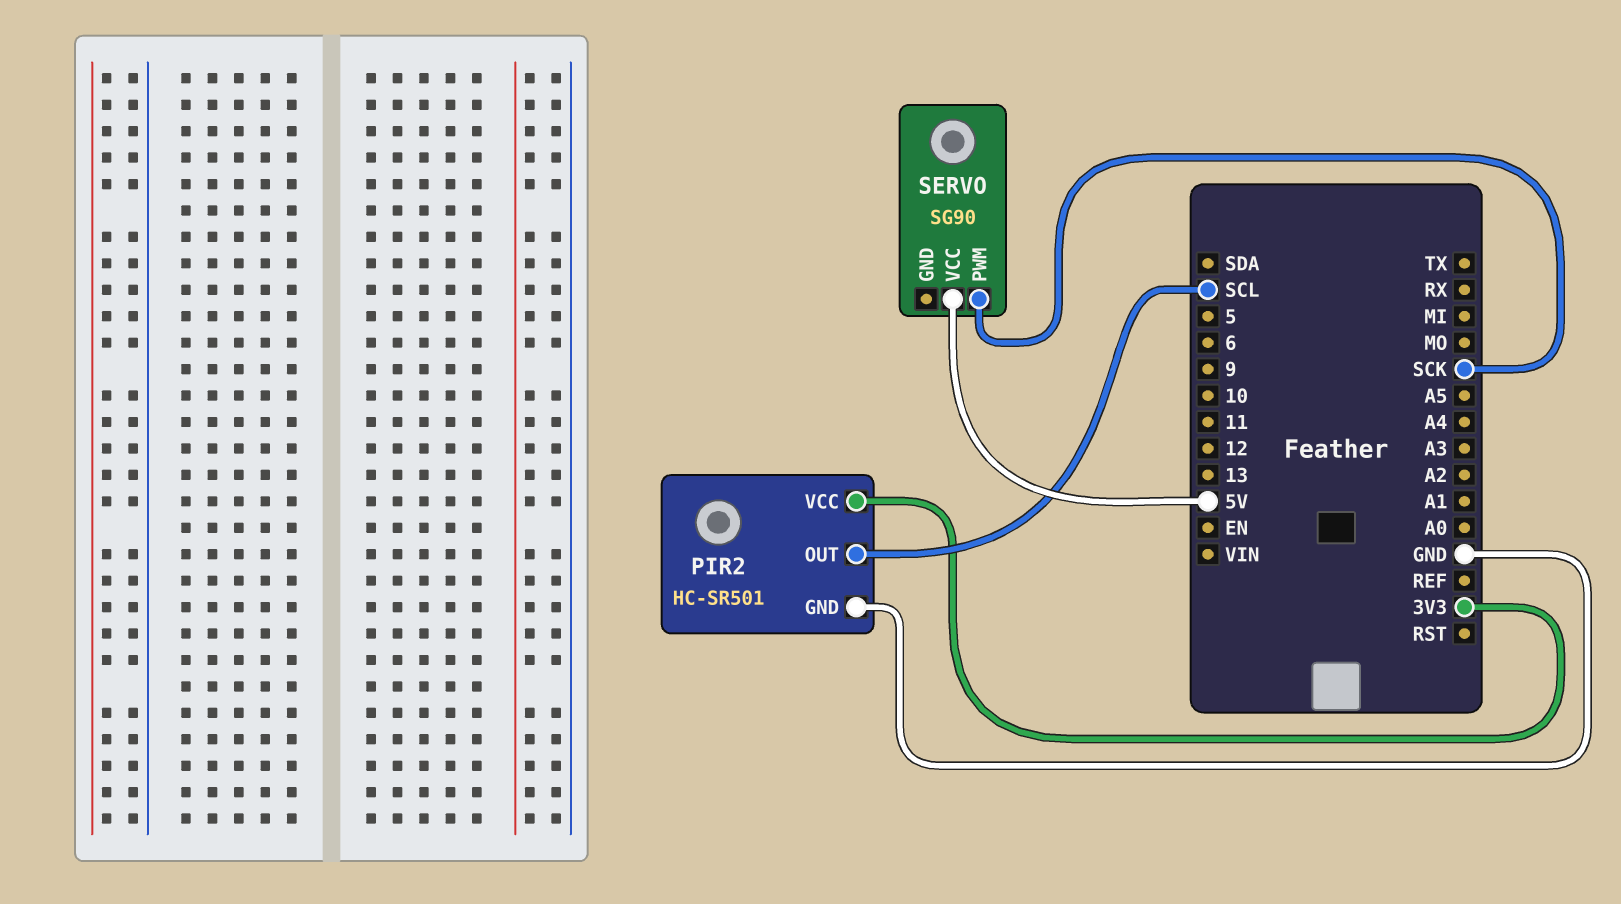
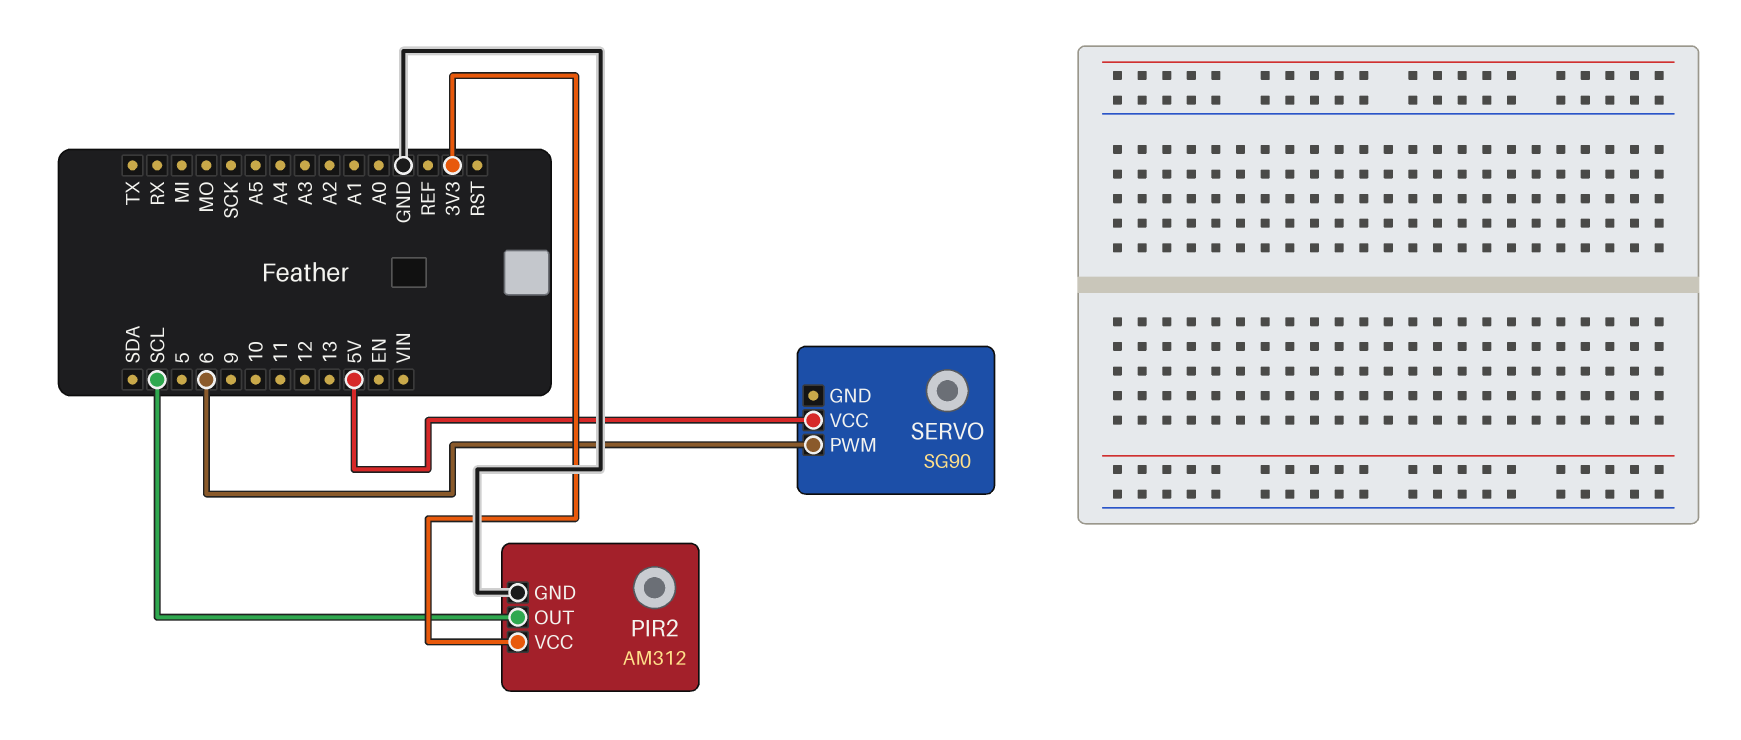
PIR2: HC-SR501 -> AM312
SERVO pin PWM: SCK -> 6

